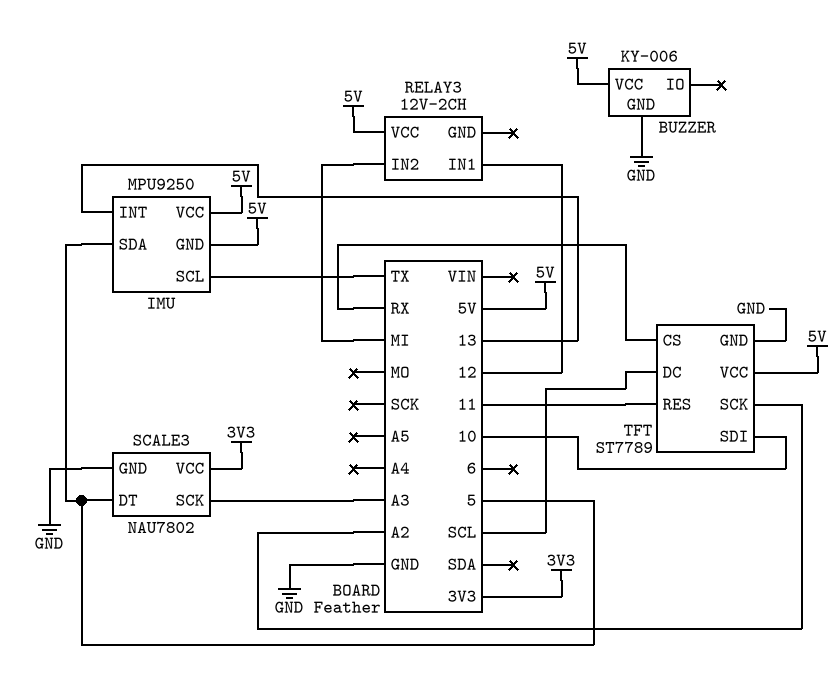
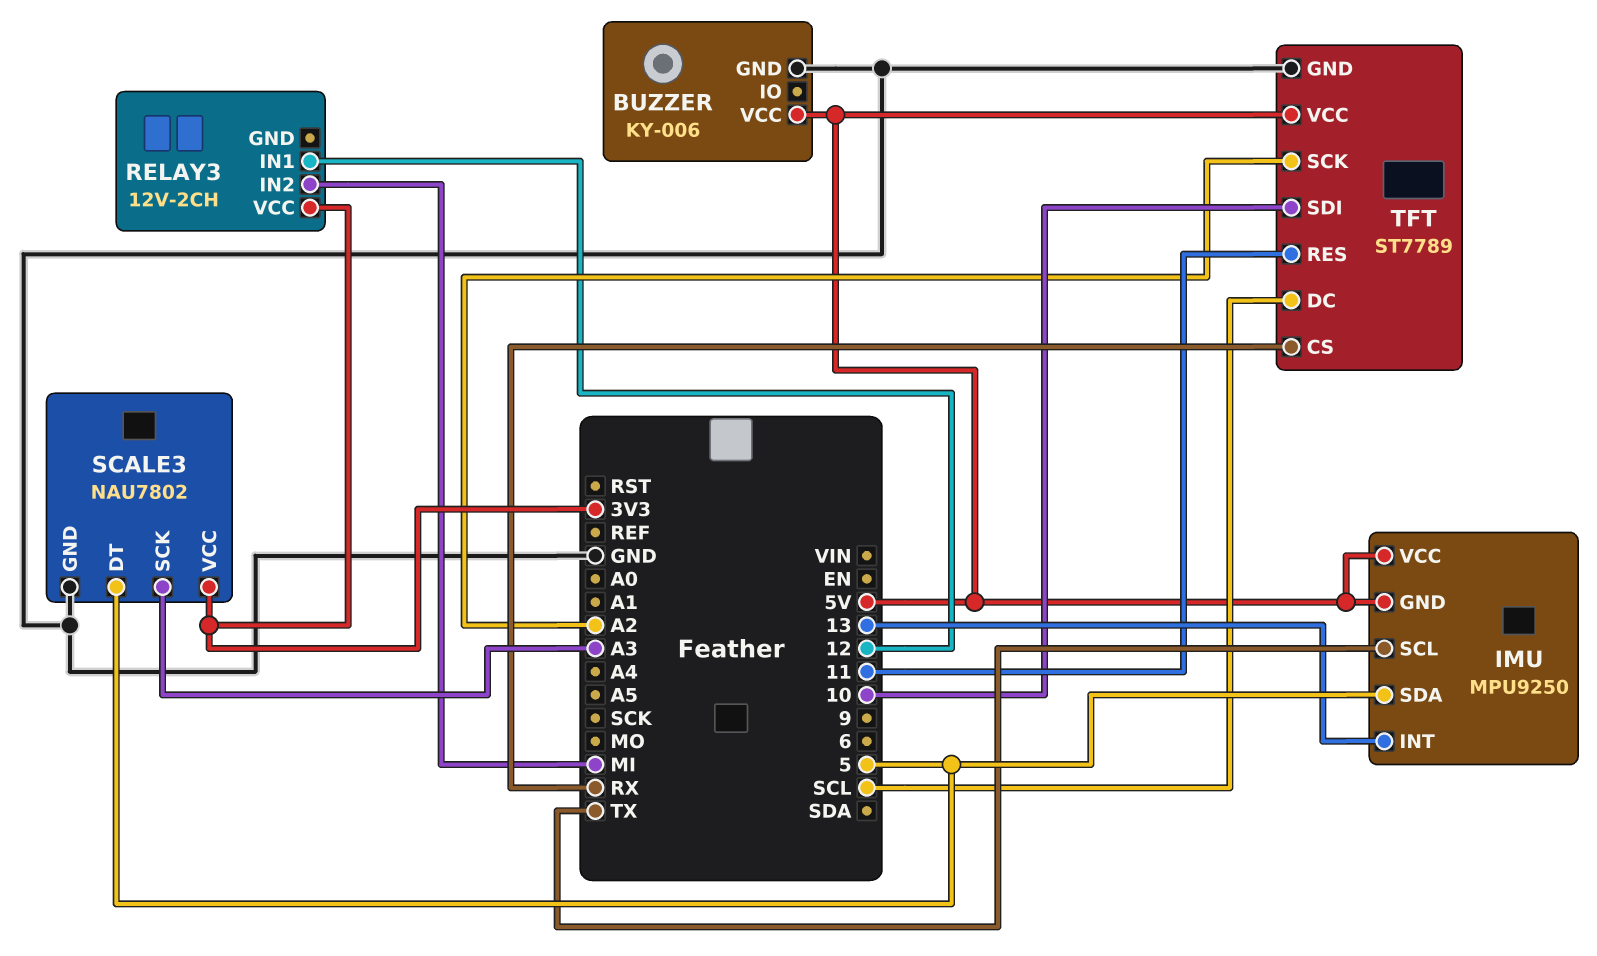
RELAY3 pin VCC: 5V -> 3V3

